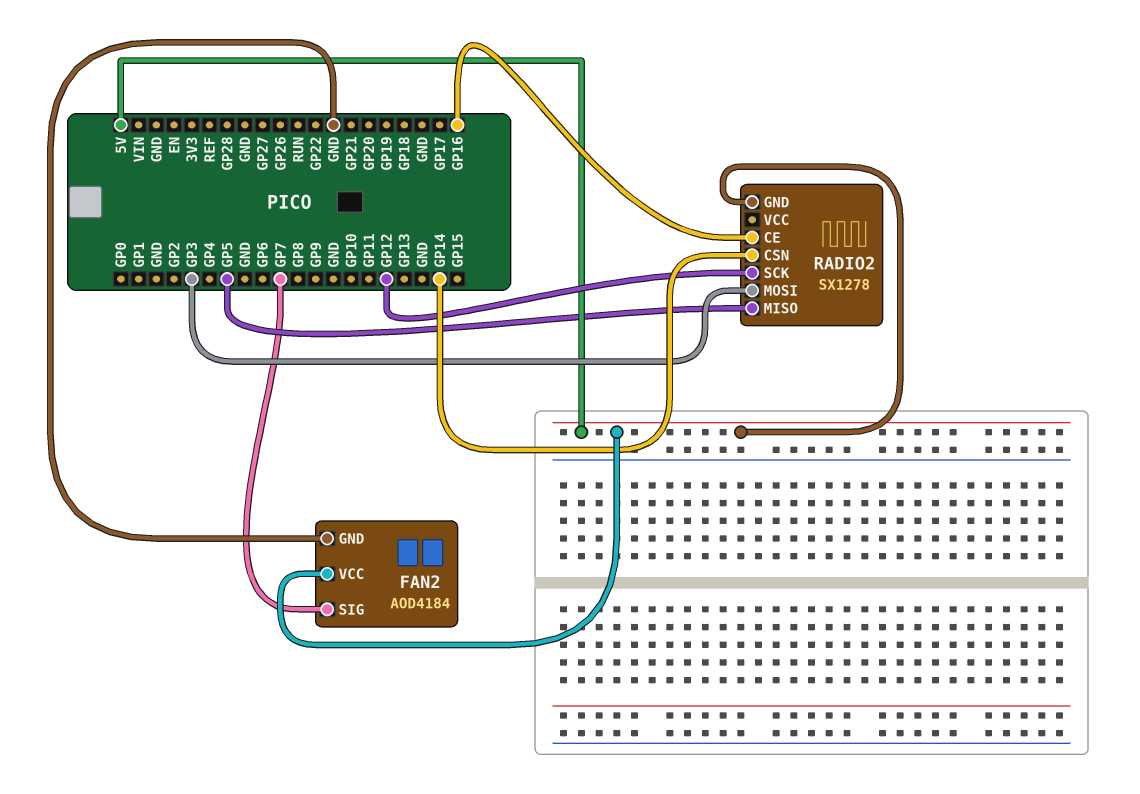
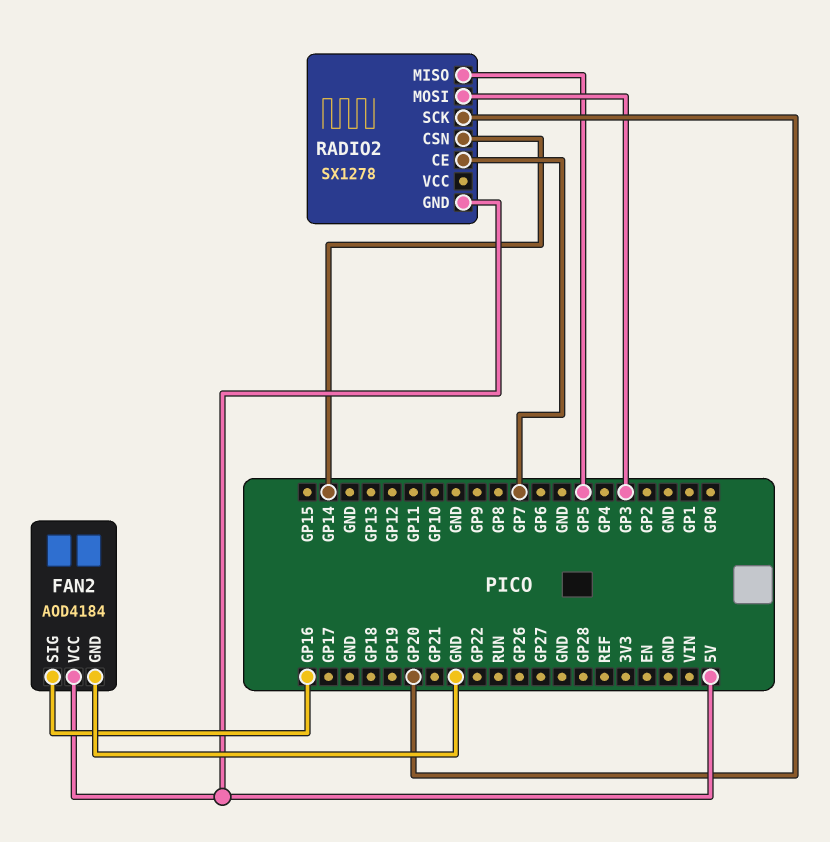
FAN2 pin SIG: GP7 -> GP16
RADIO2 pin CE: GP16 -> GP7
RADIO2 pin SCK: GP12 -> GP20

